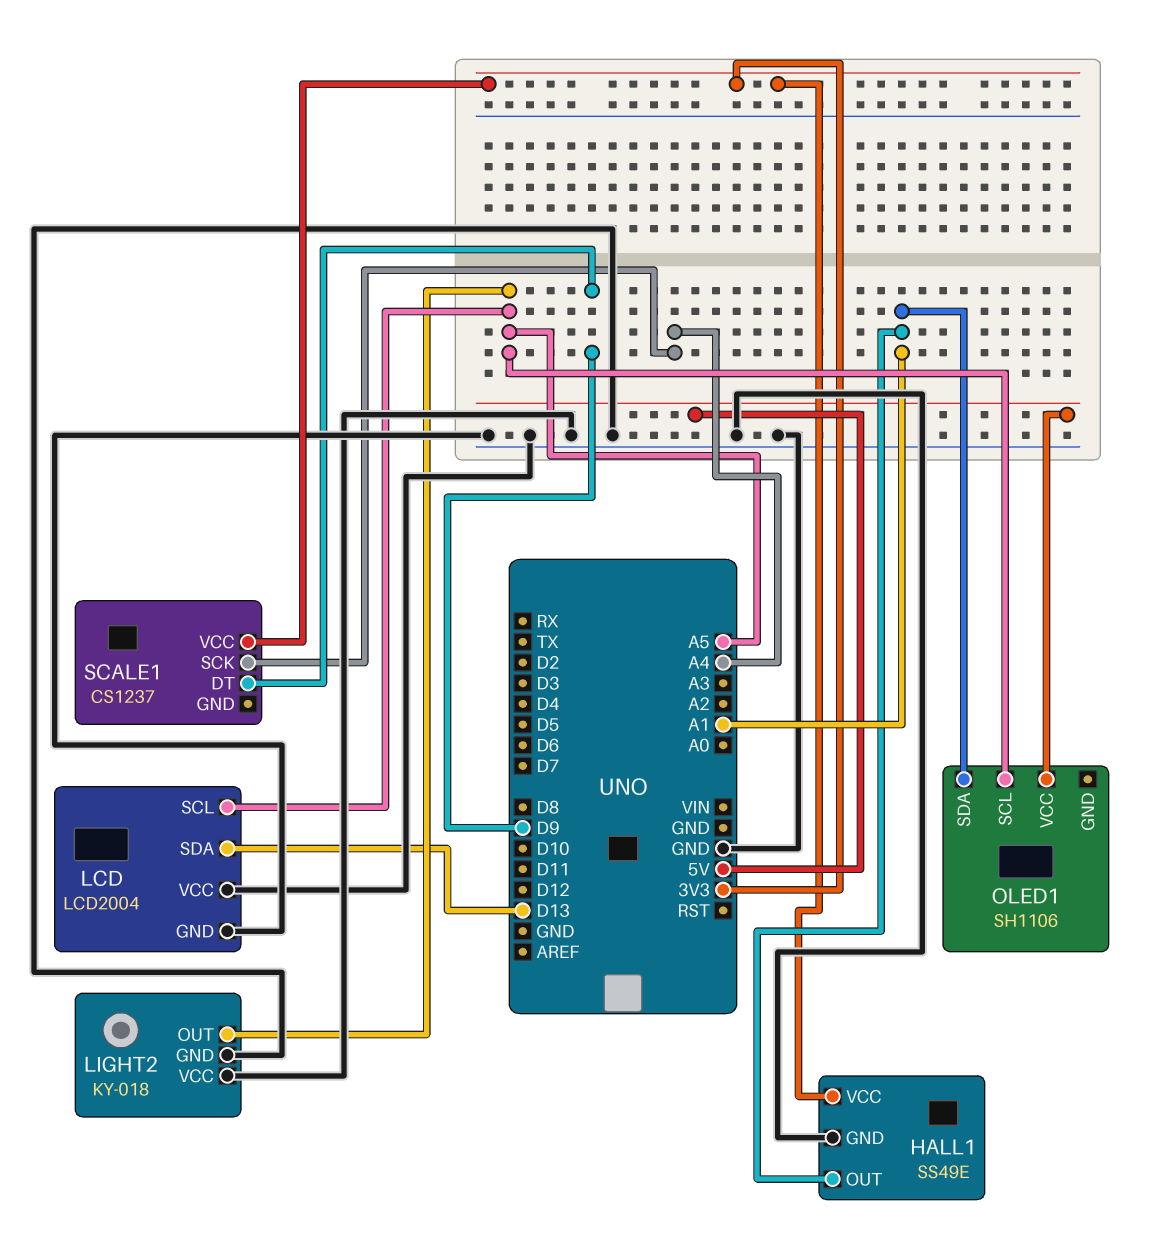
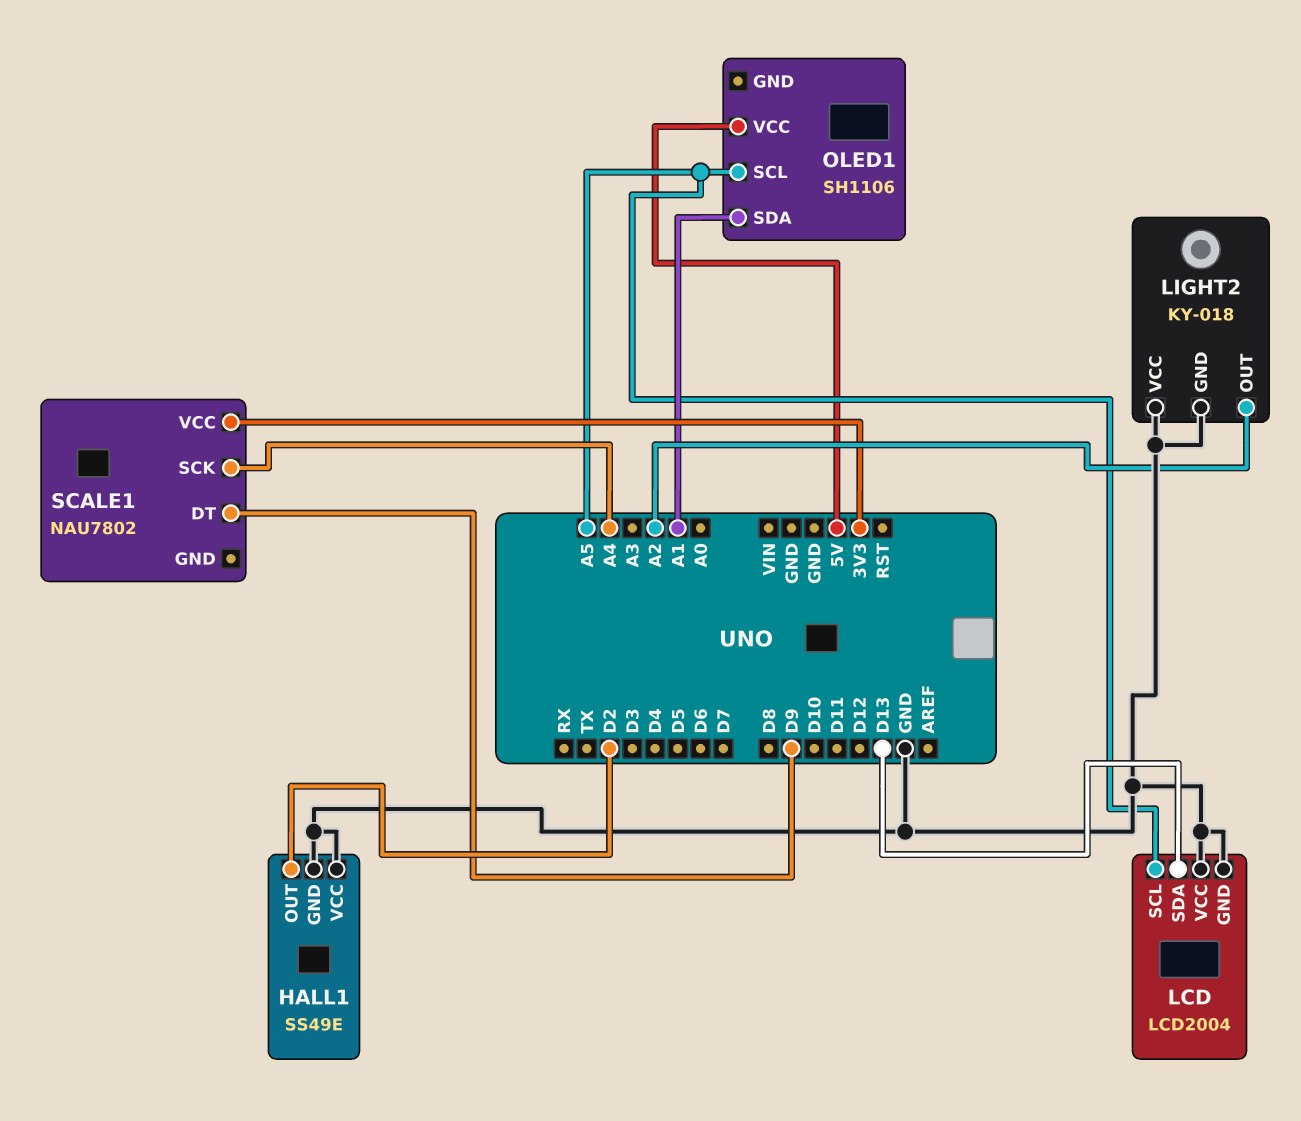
HALL1 pin OUT: A1 -> D2
HALL1 pin VCC: 3V3 -> GND
LIGHT2 pin OUT: A5 -> A2
SCALE1: CS1237 -> NAU7802

